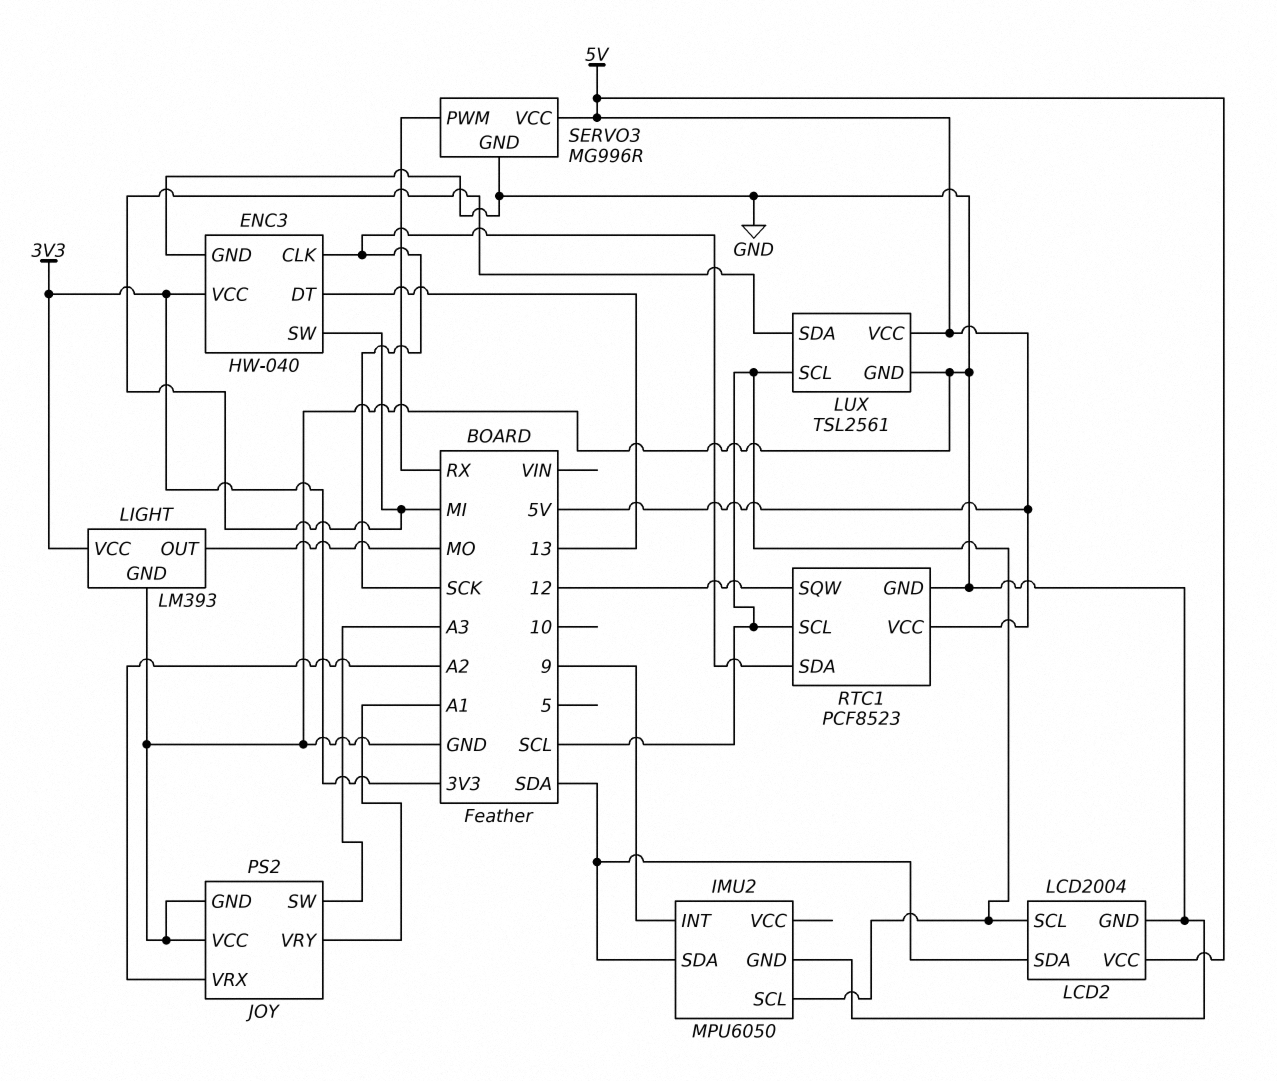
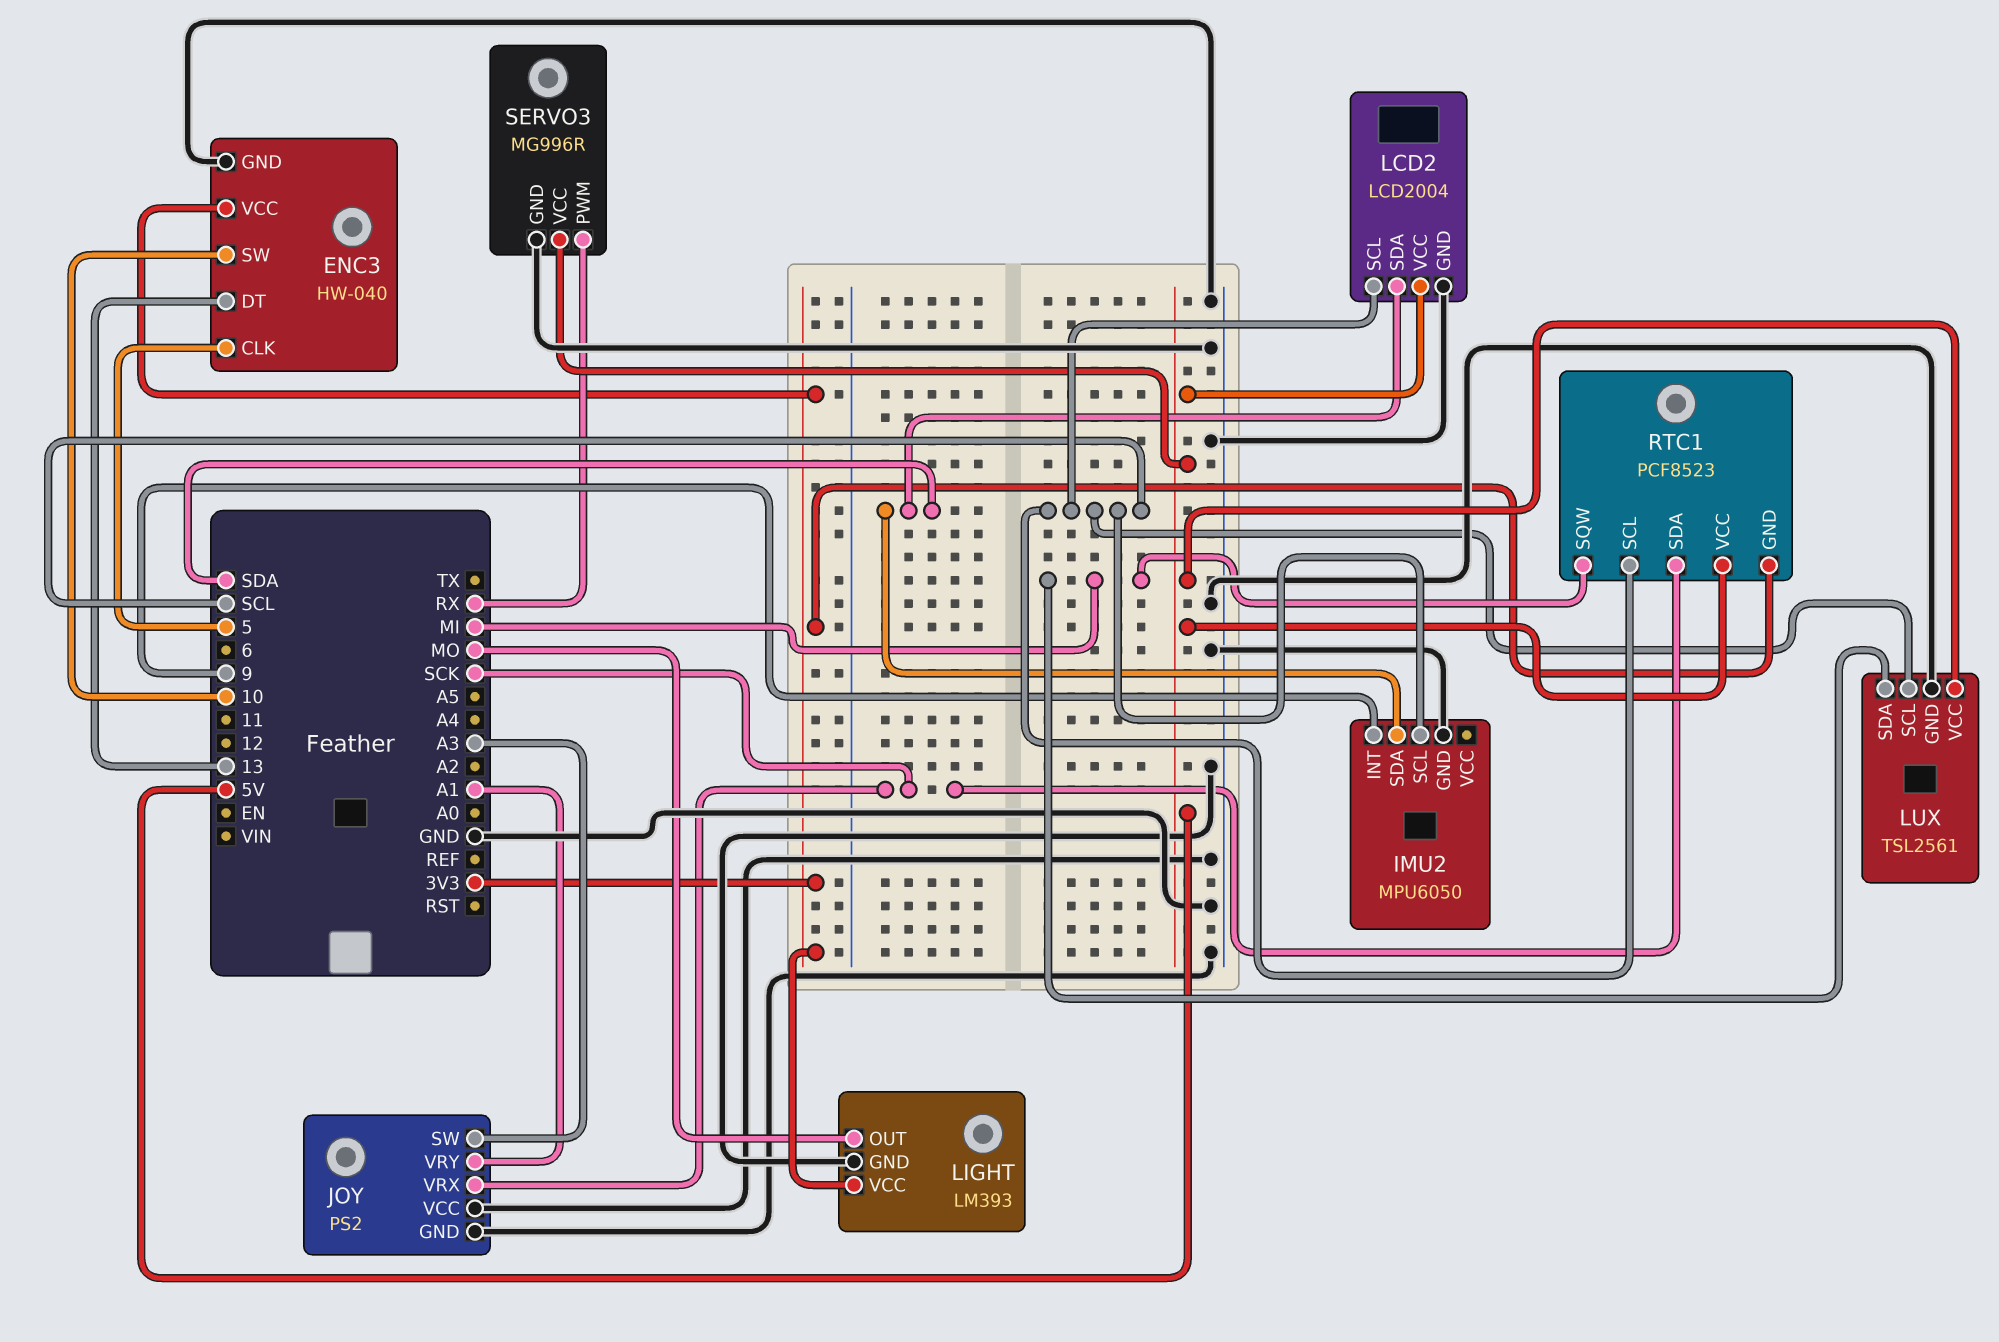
ENC3 pin CLK: SCK -> 5
ENC3 pin SW: MI -> 10
JOY pin VRX: A2 -> SCK
RTC1 pin GND: GND -> 3V3
RTC1 pin SQW: 12 -> MI

